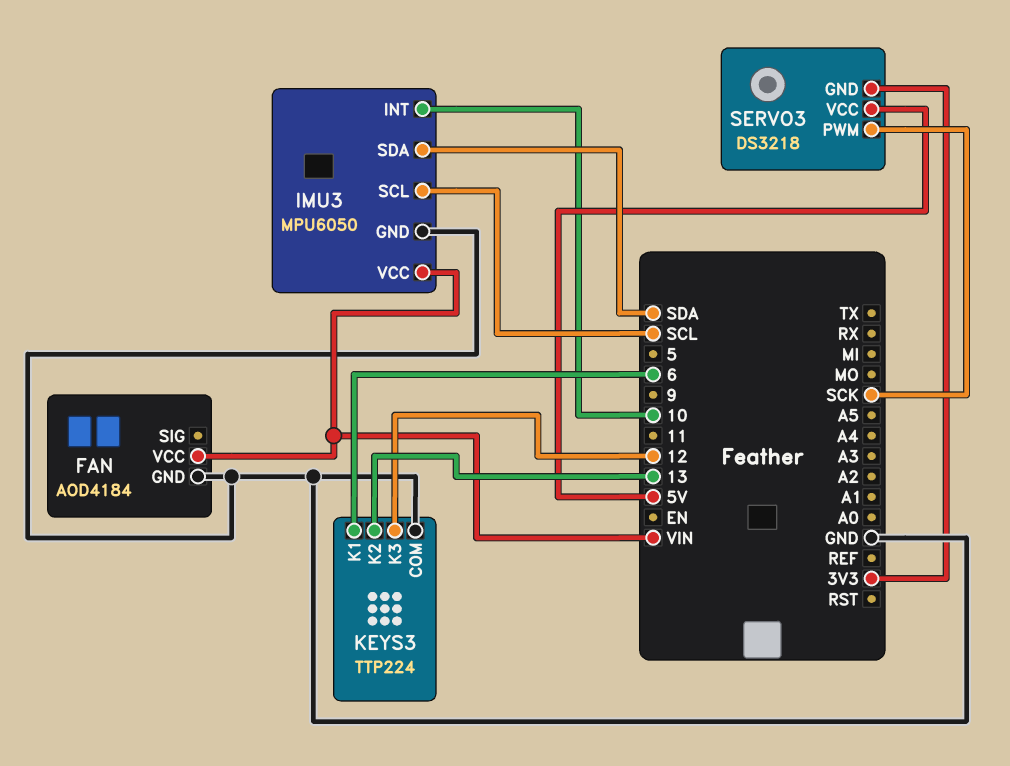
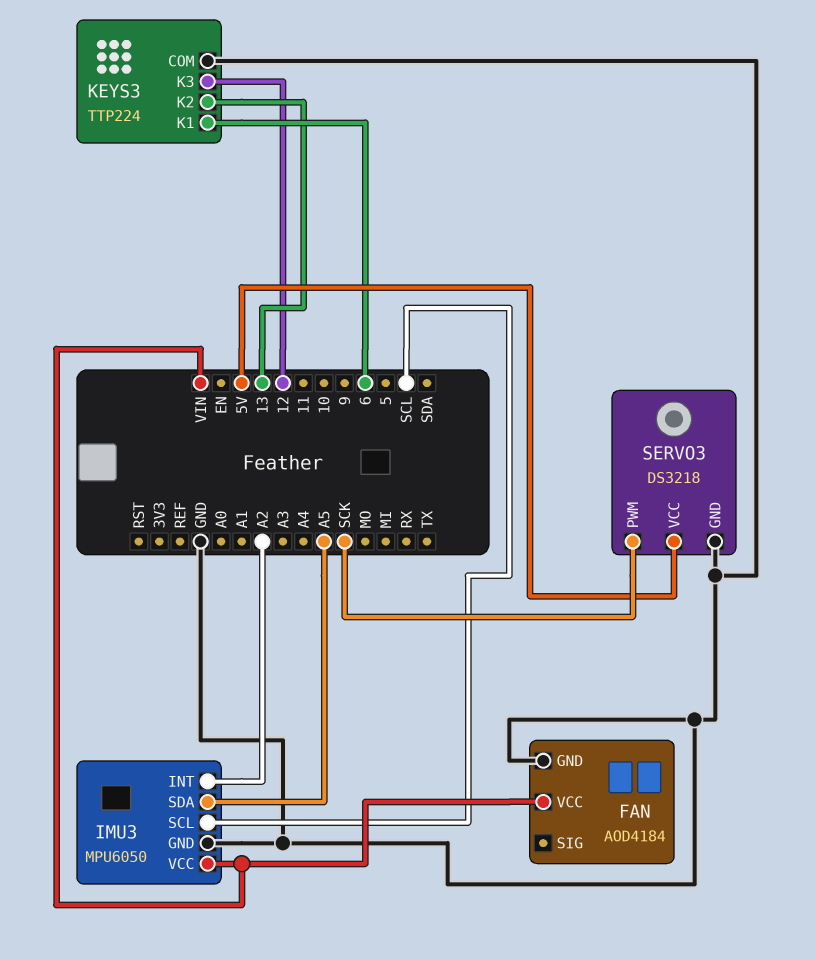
IMU3 pin INT: 10 -> A2
IMU3 pin SDA: SDA -> A5
SERVO3 pin GND: 3V3 -> GND

